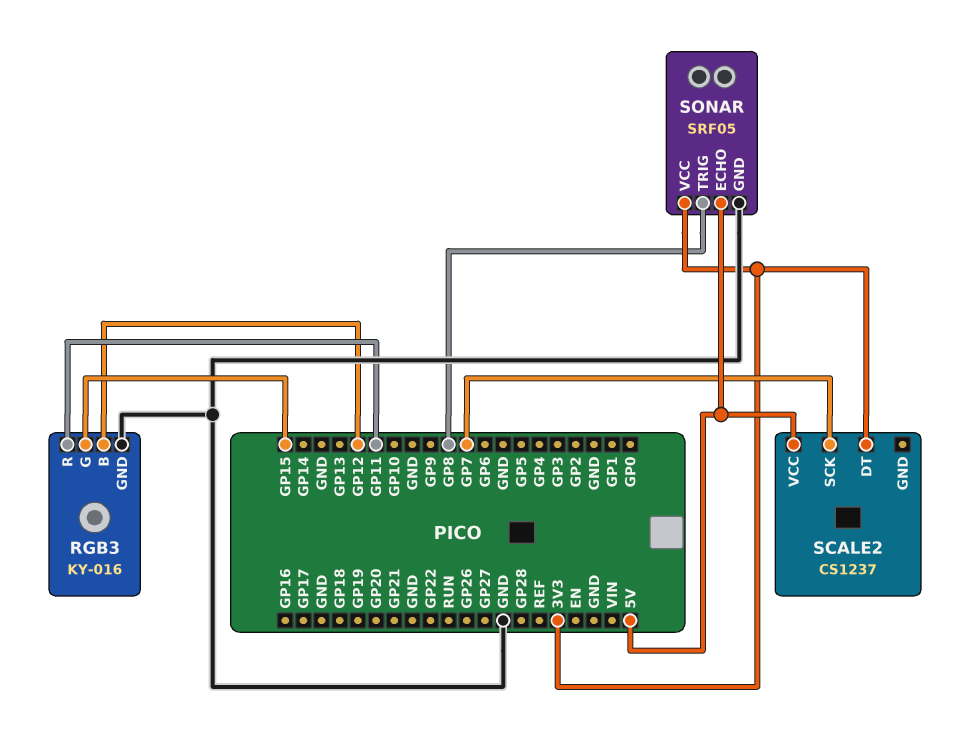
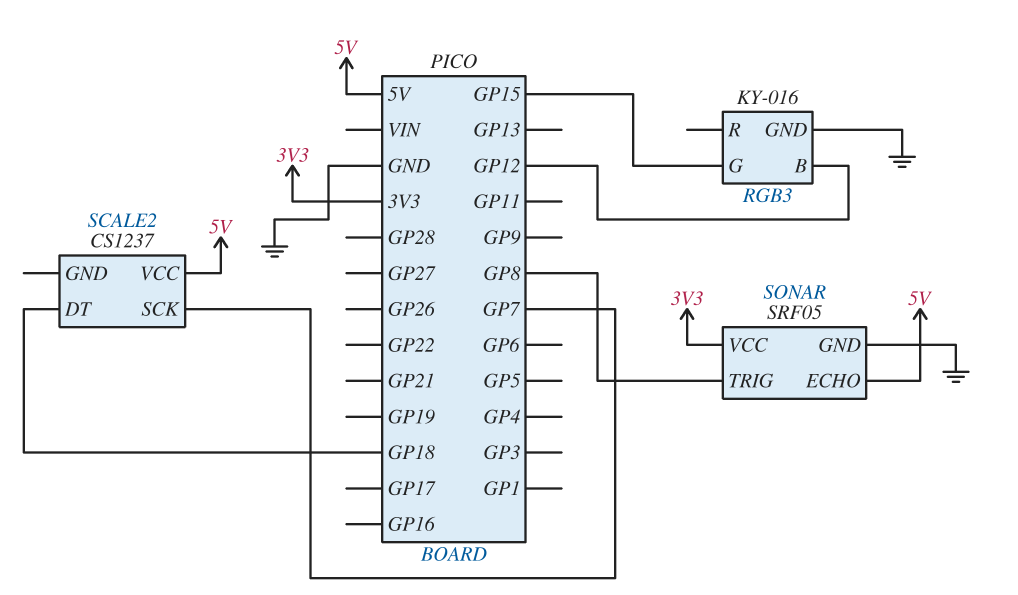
RGB3 pin R: GP11 -> none
SCALE2 pin DT: 3V3 -> GP18

